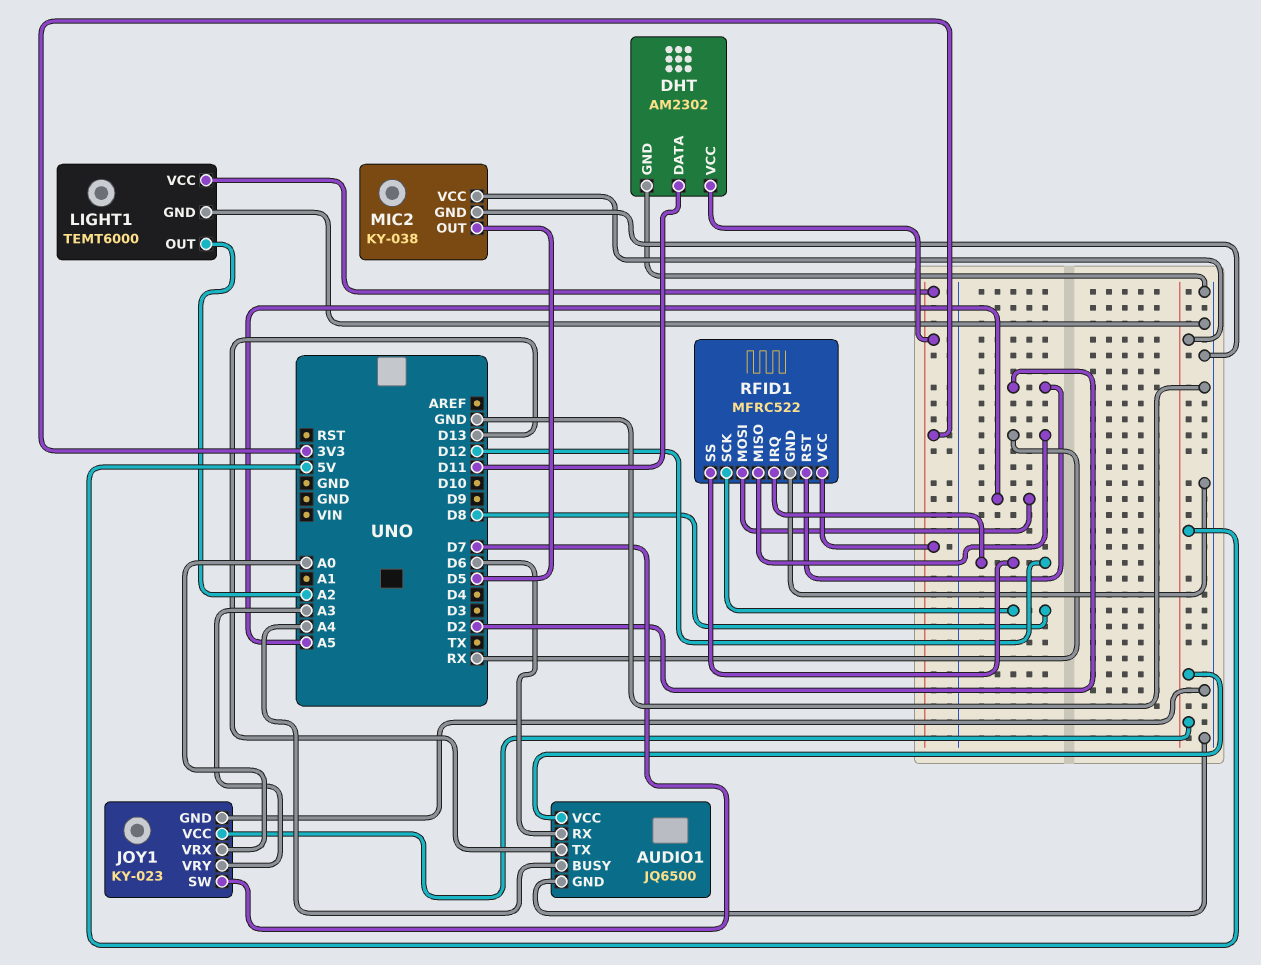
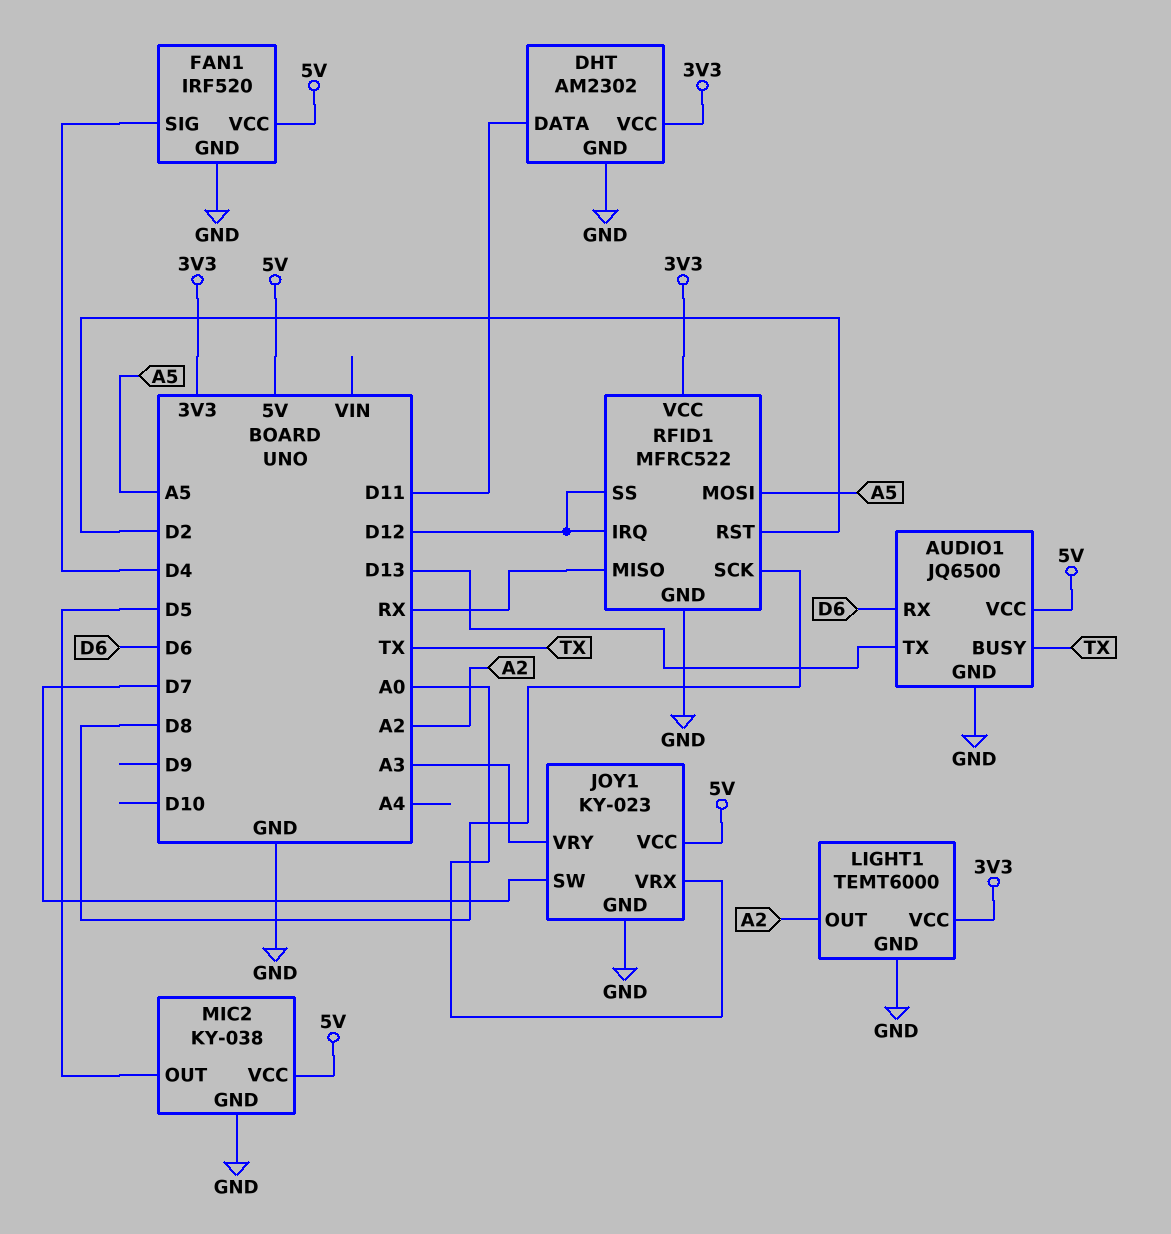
AUDIO1 pin BUSY: A4 -> TX
FAN1: none -> IRF520
FAN1 pin GND: none -> GND
FAN1 pin SIG: none -> D4
FAN1 pin VCC: none -> 5V

